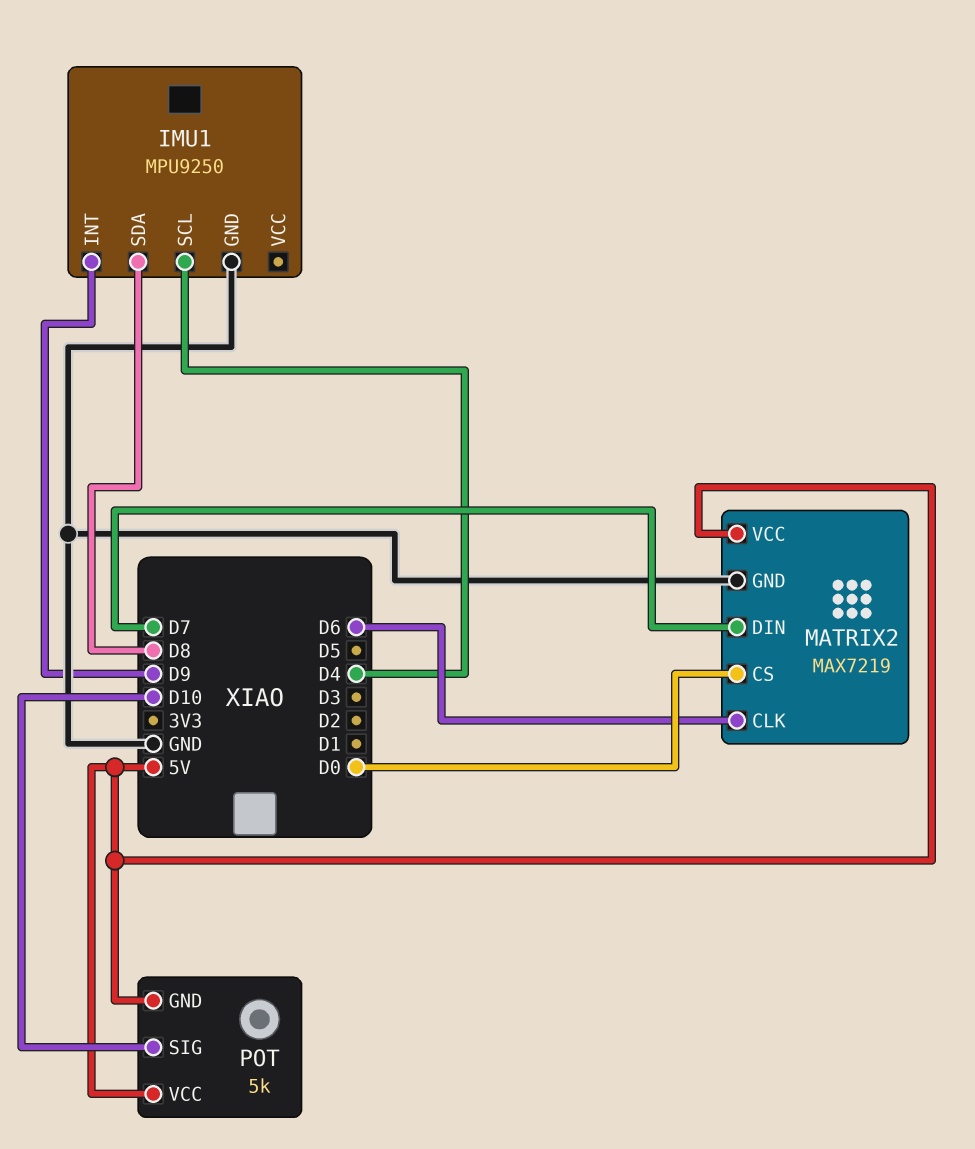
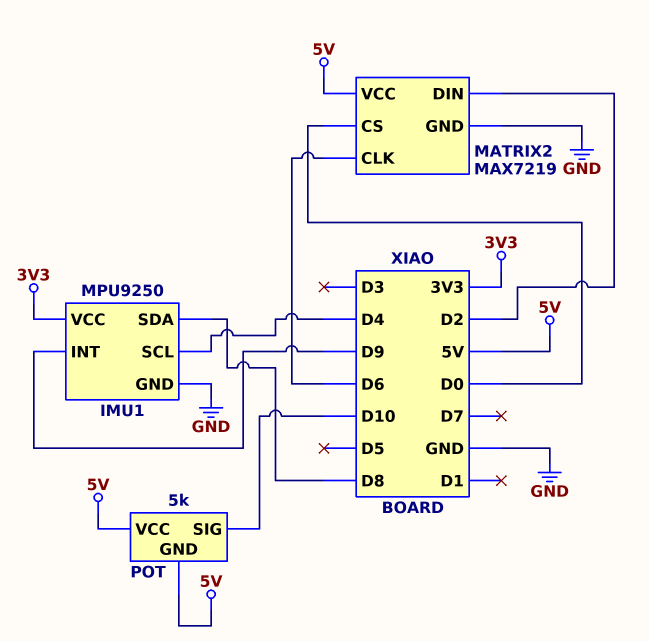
IMU1 pin VCC: none -> 3V3
MATRIX2 pin DIN: D7 -> D2

